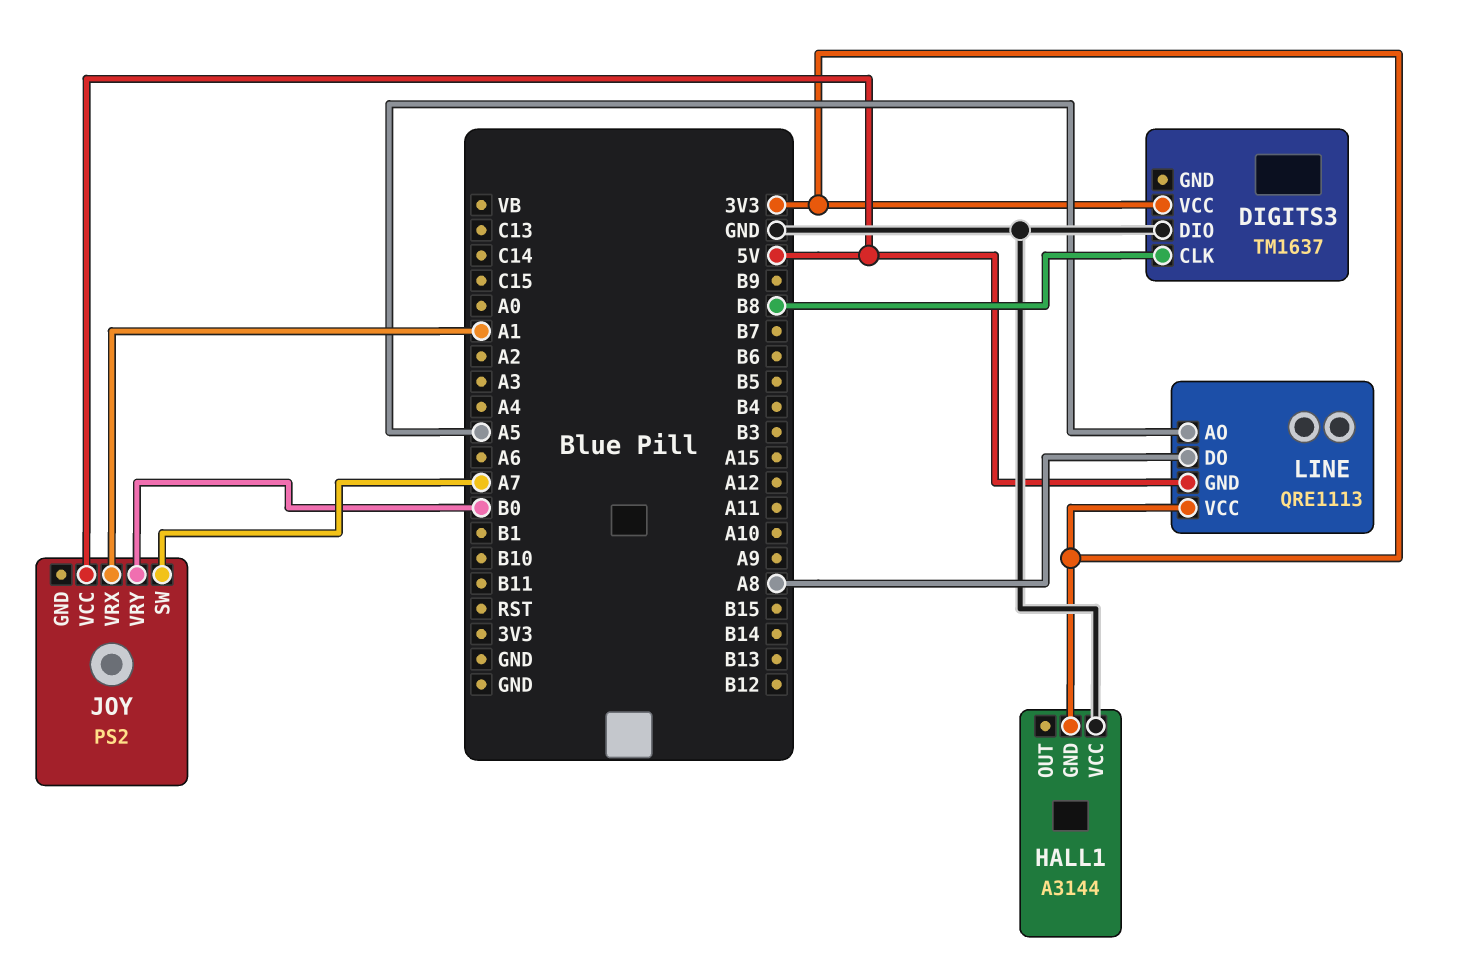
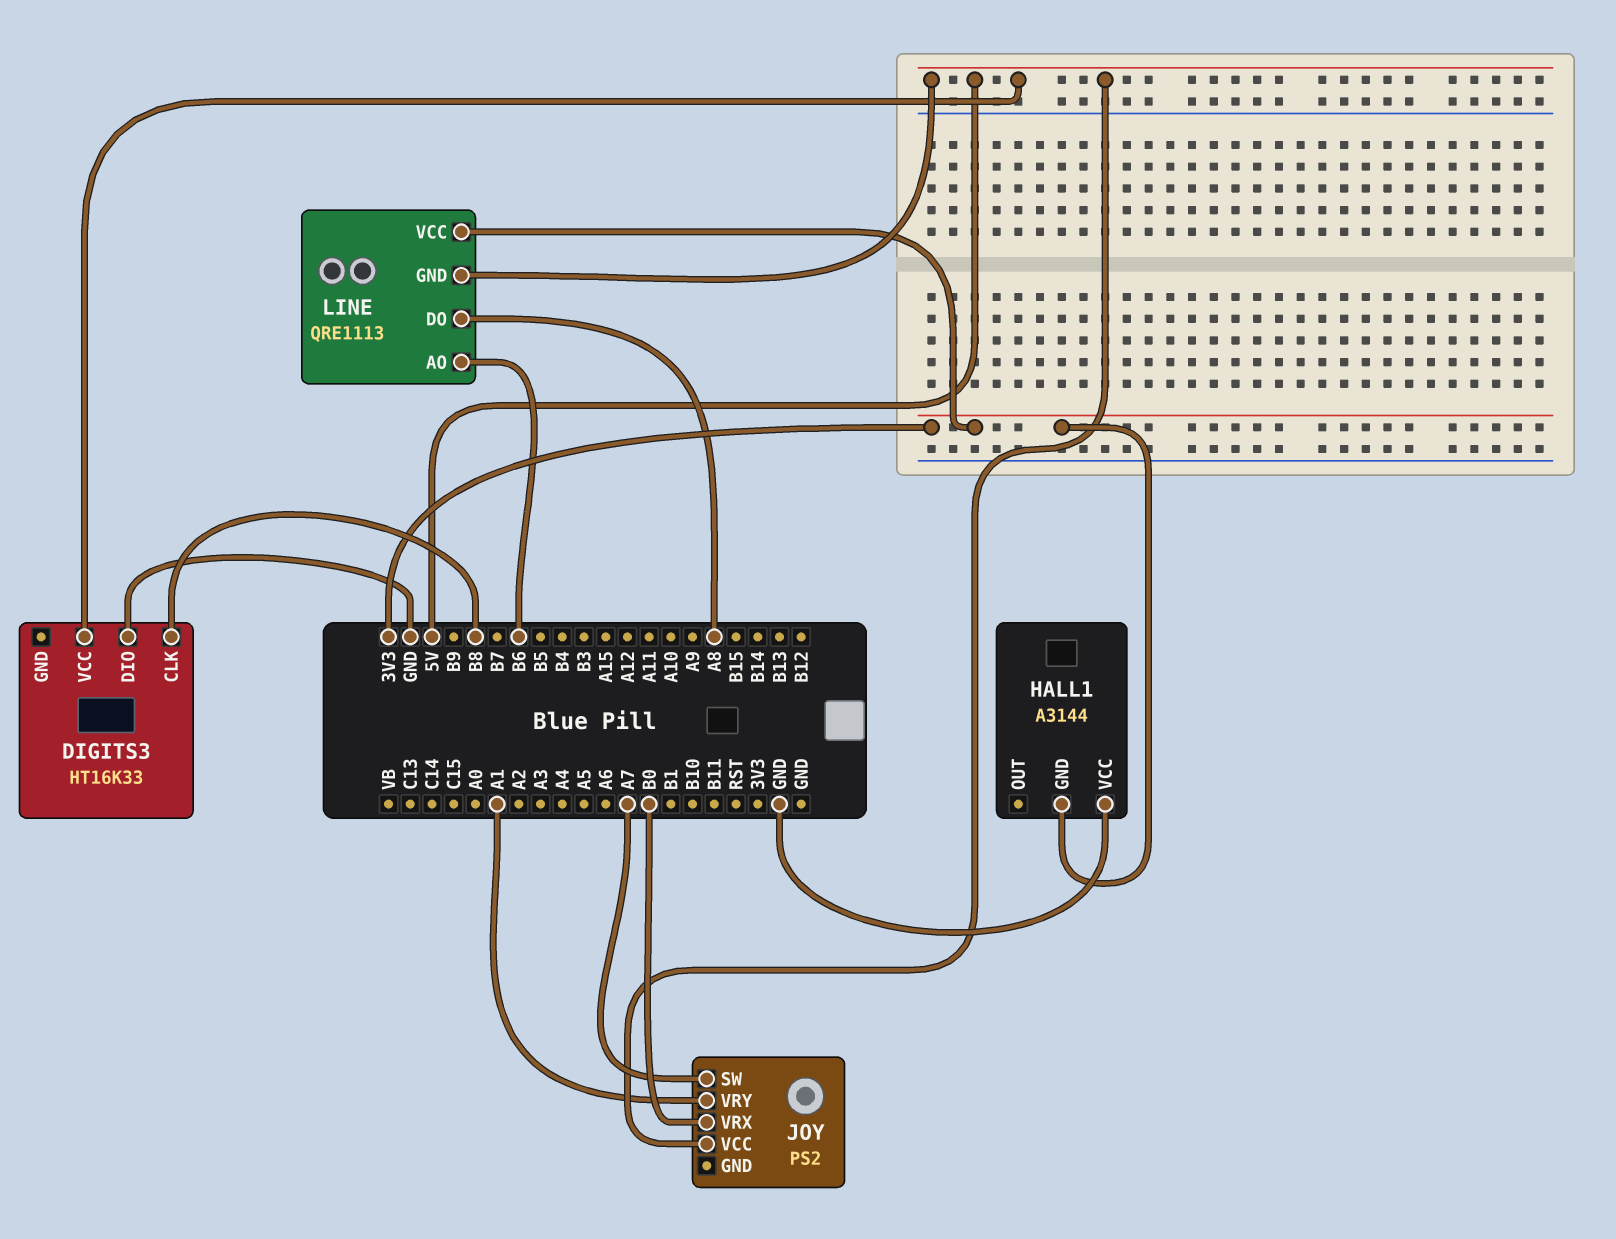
DIGITS3: TM1637 -> HT16K33
DIGITS3 pin VCC: 3V3 -> 5V
JOY pin VRX: A1 -> B0
JOY pin VRY: B0 -> A1
LINE pin AO: A5 -> B6

